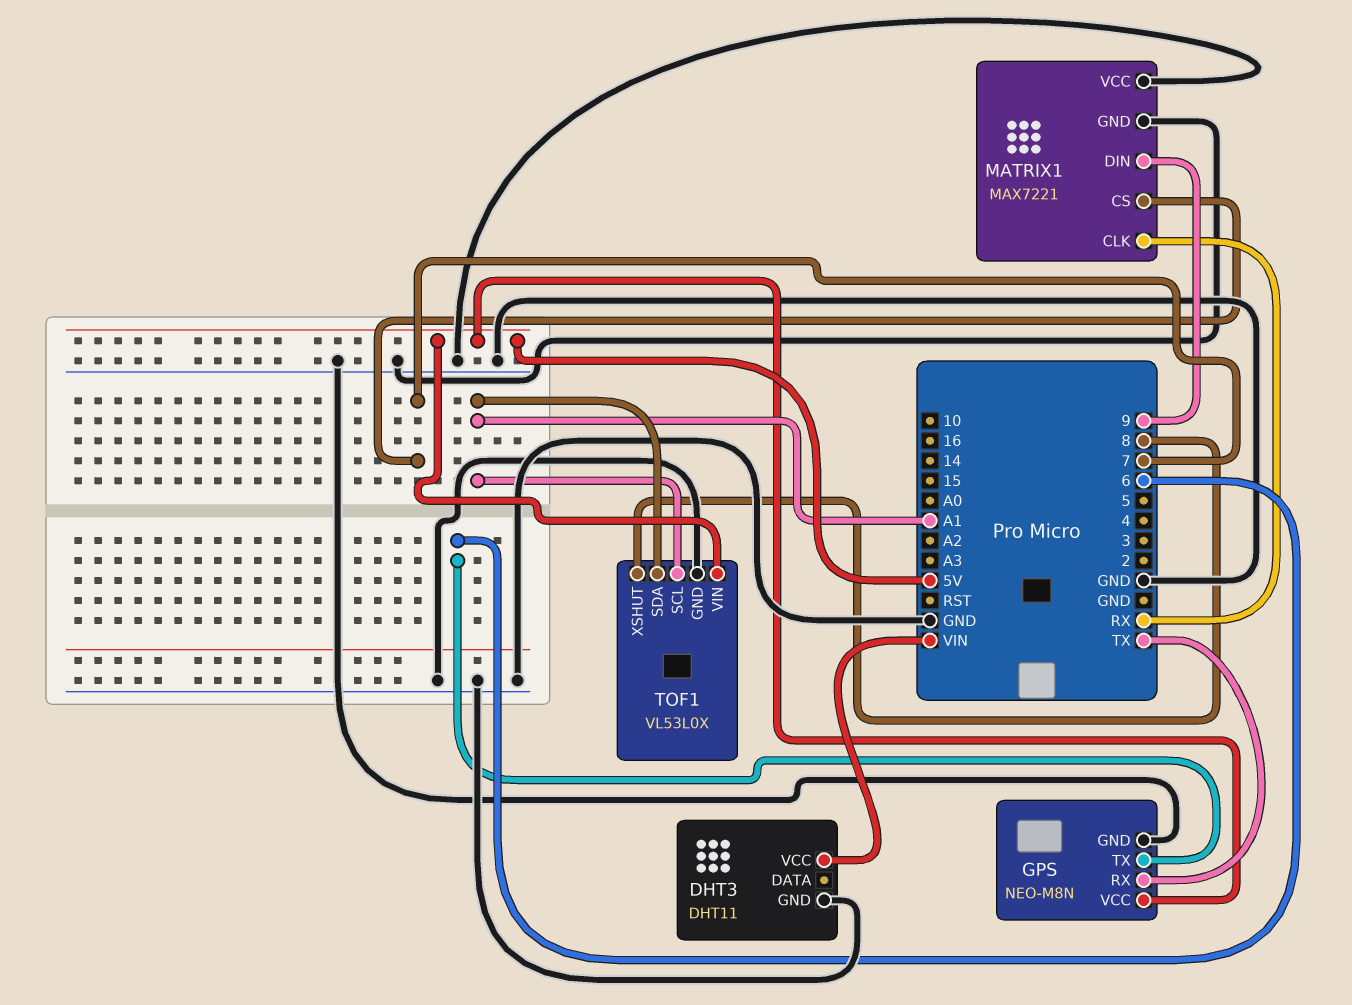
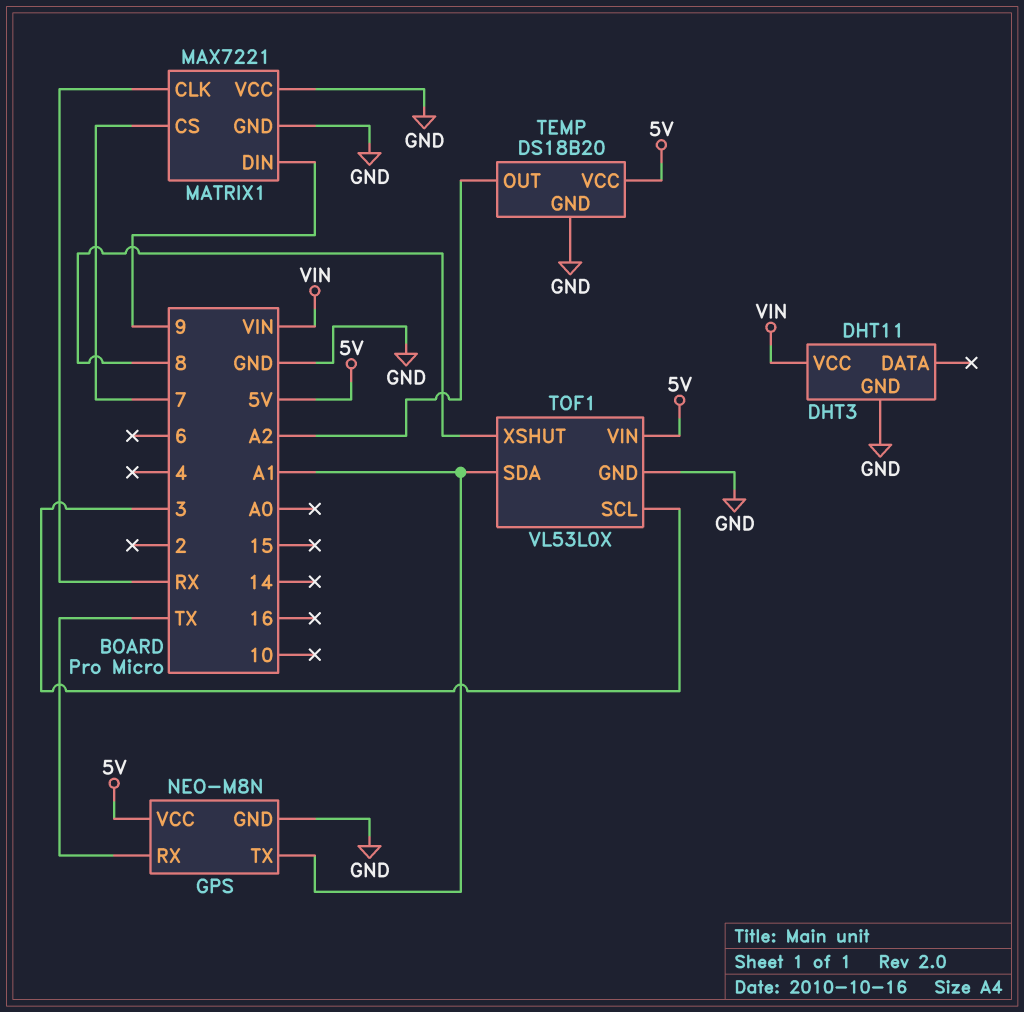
GPS pin TX: 6 -> A1
TEMP: none -> DS18B20
TEMP pin GND: none -> GND
TEMP pin OUT: none -> A2
TEMP pin VCC: none -> 5V
TOF1 pin SCL: A1 -> 3

